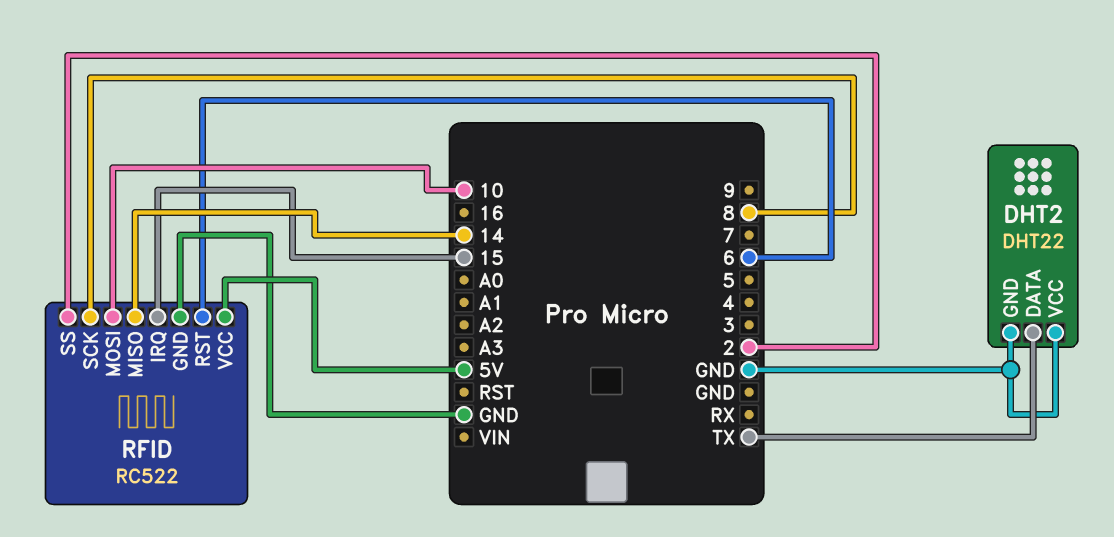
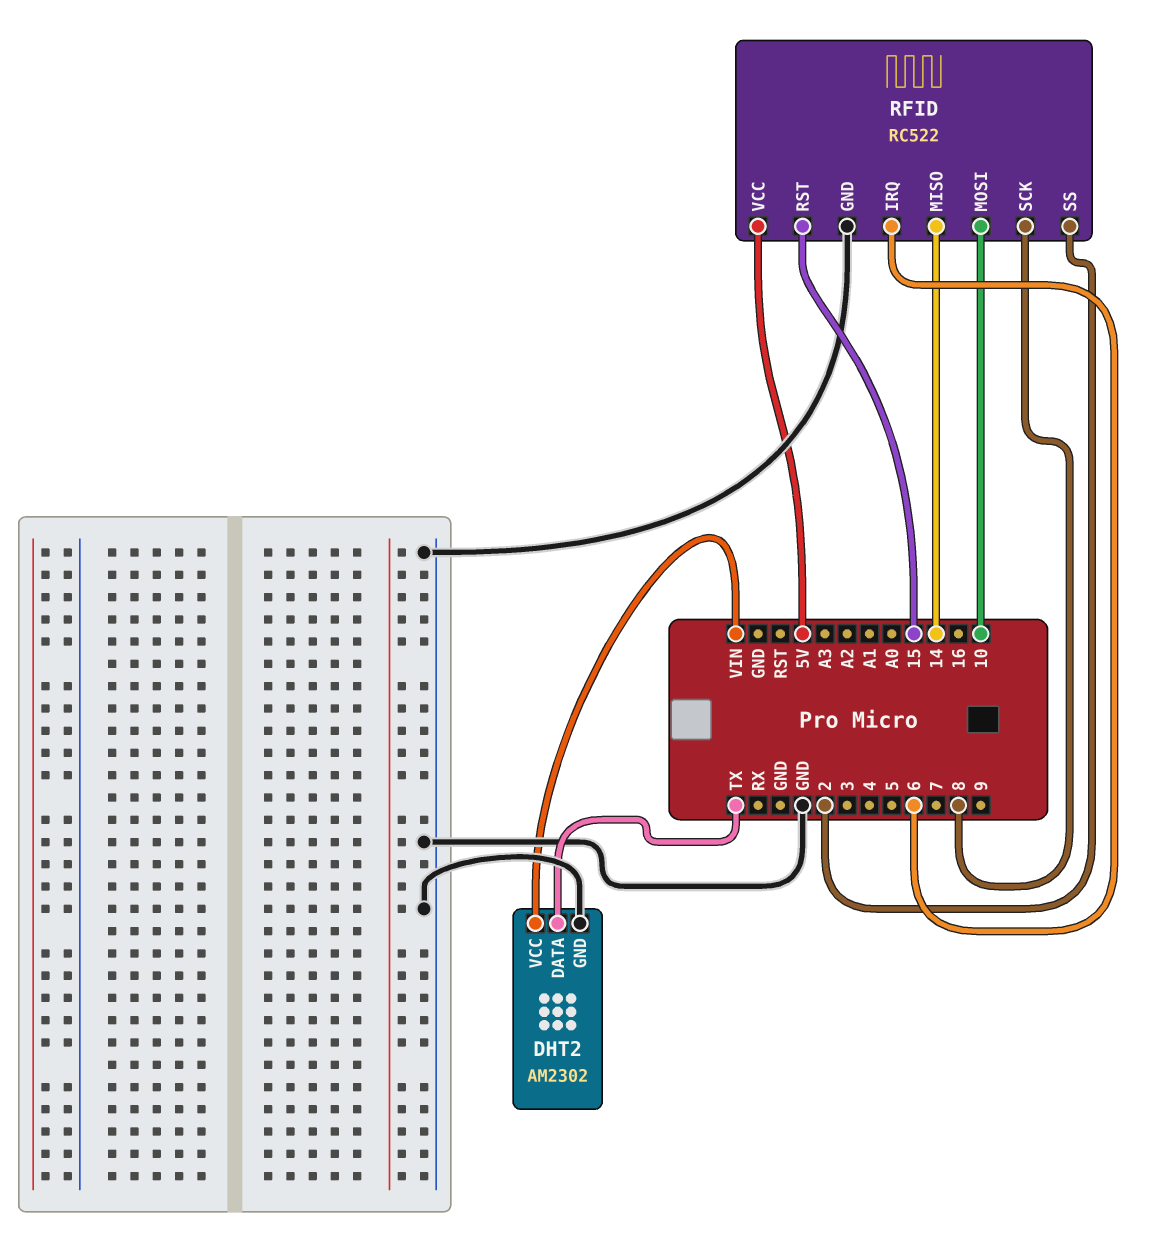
DHT2: DHT22 -> AM2302
DHT2 pin VCC: GND -> VIN
RFID pin IRQ: 15 -> 6
RFID pin RST: 6 -> 15

